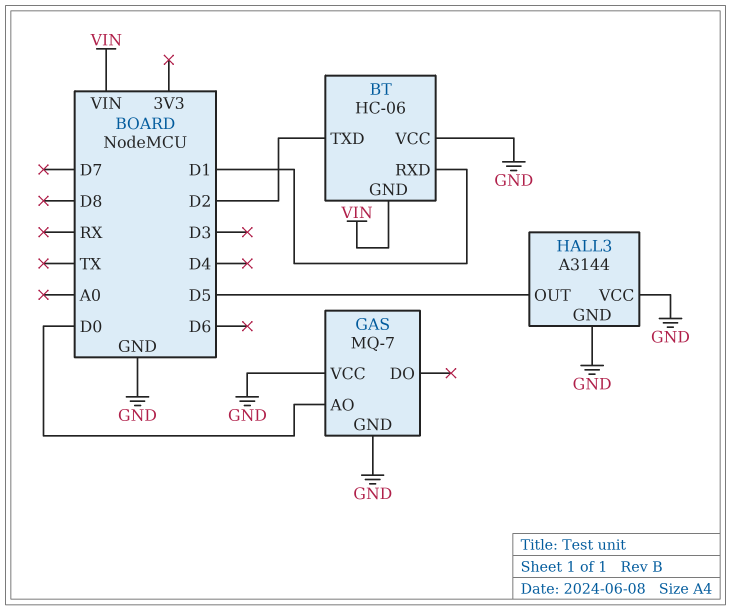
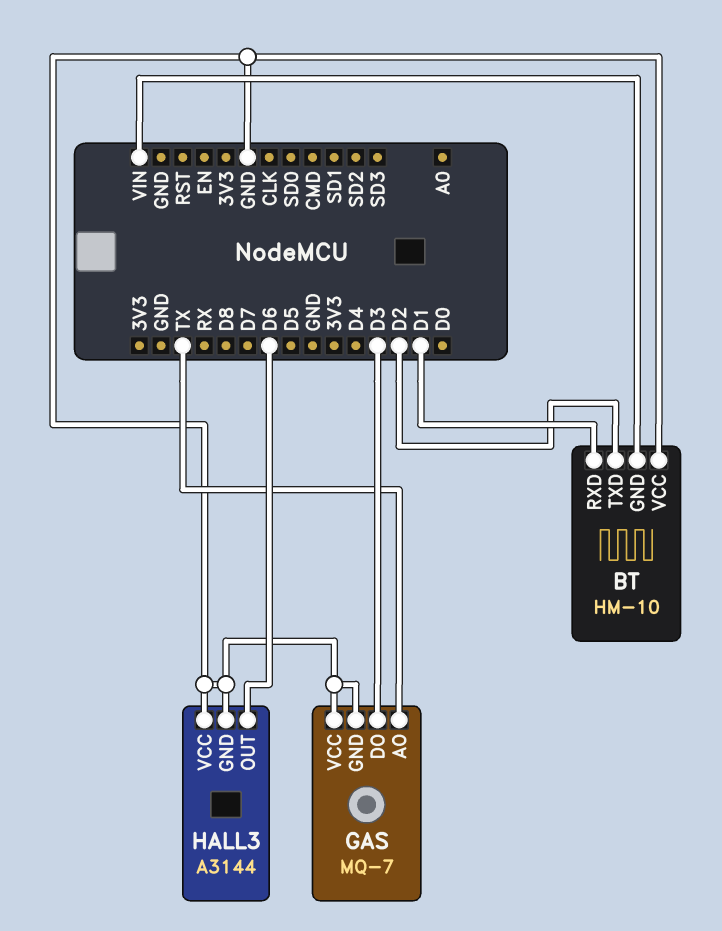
BT: HC-06 -> HM-10
GAS pin AO: D0 -> TX
GAS pin DO: none -> D3
HALL3 pin OUT: D5 -> D6

